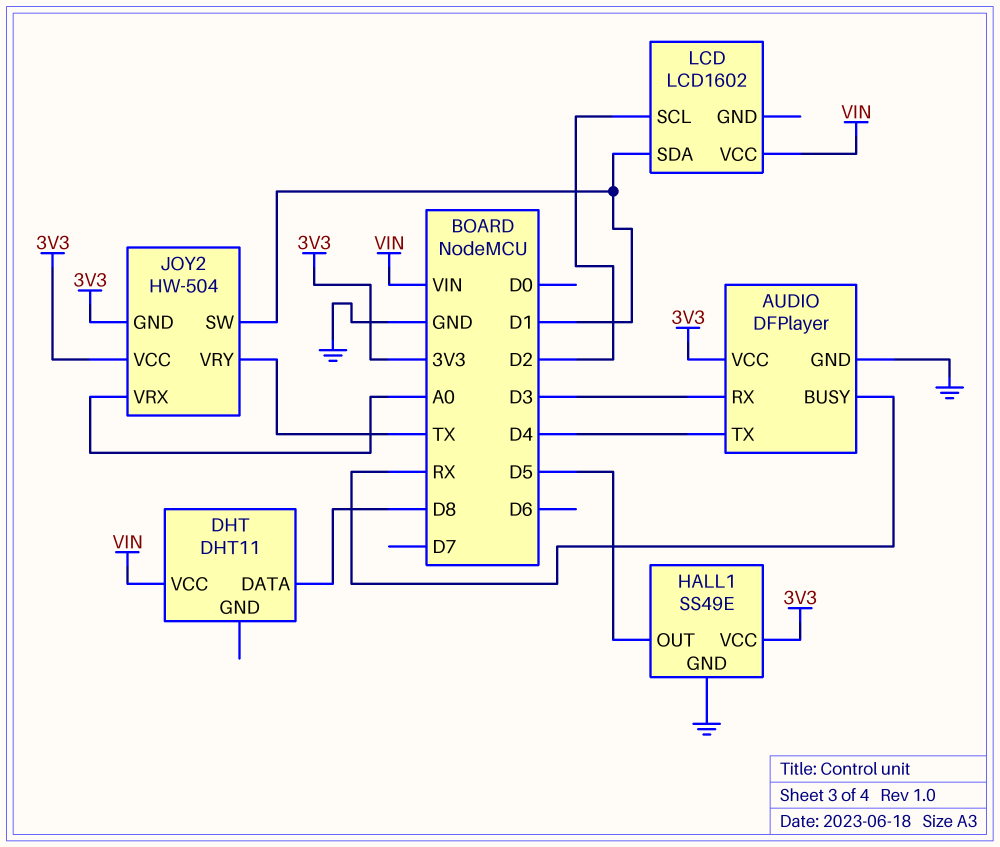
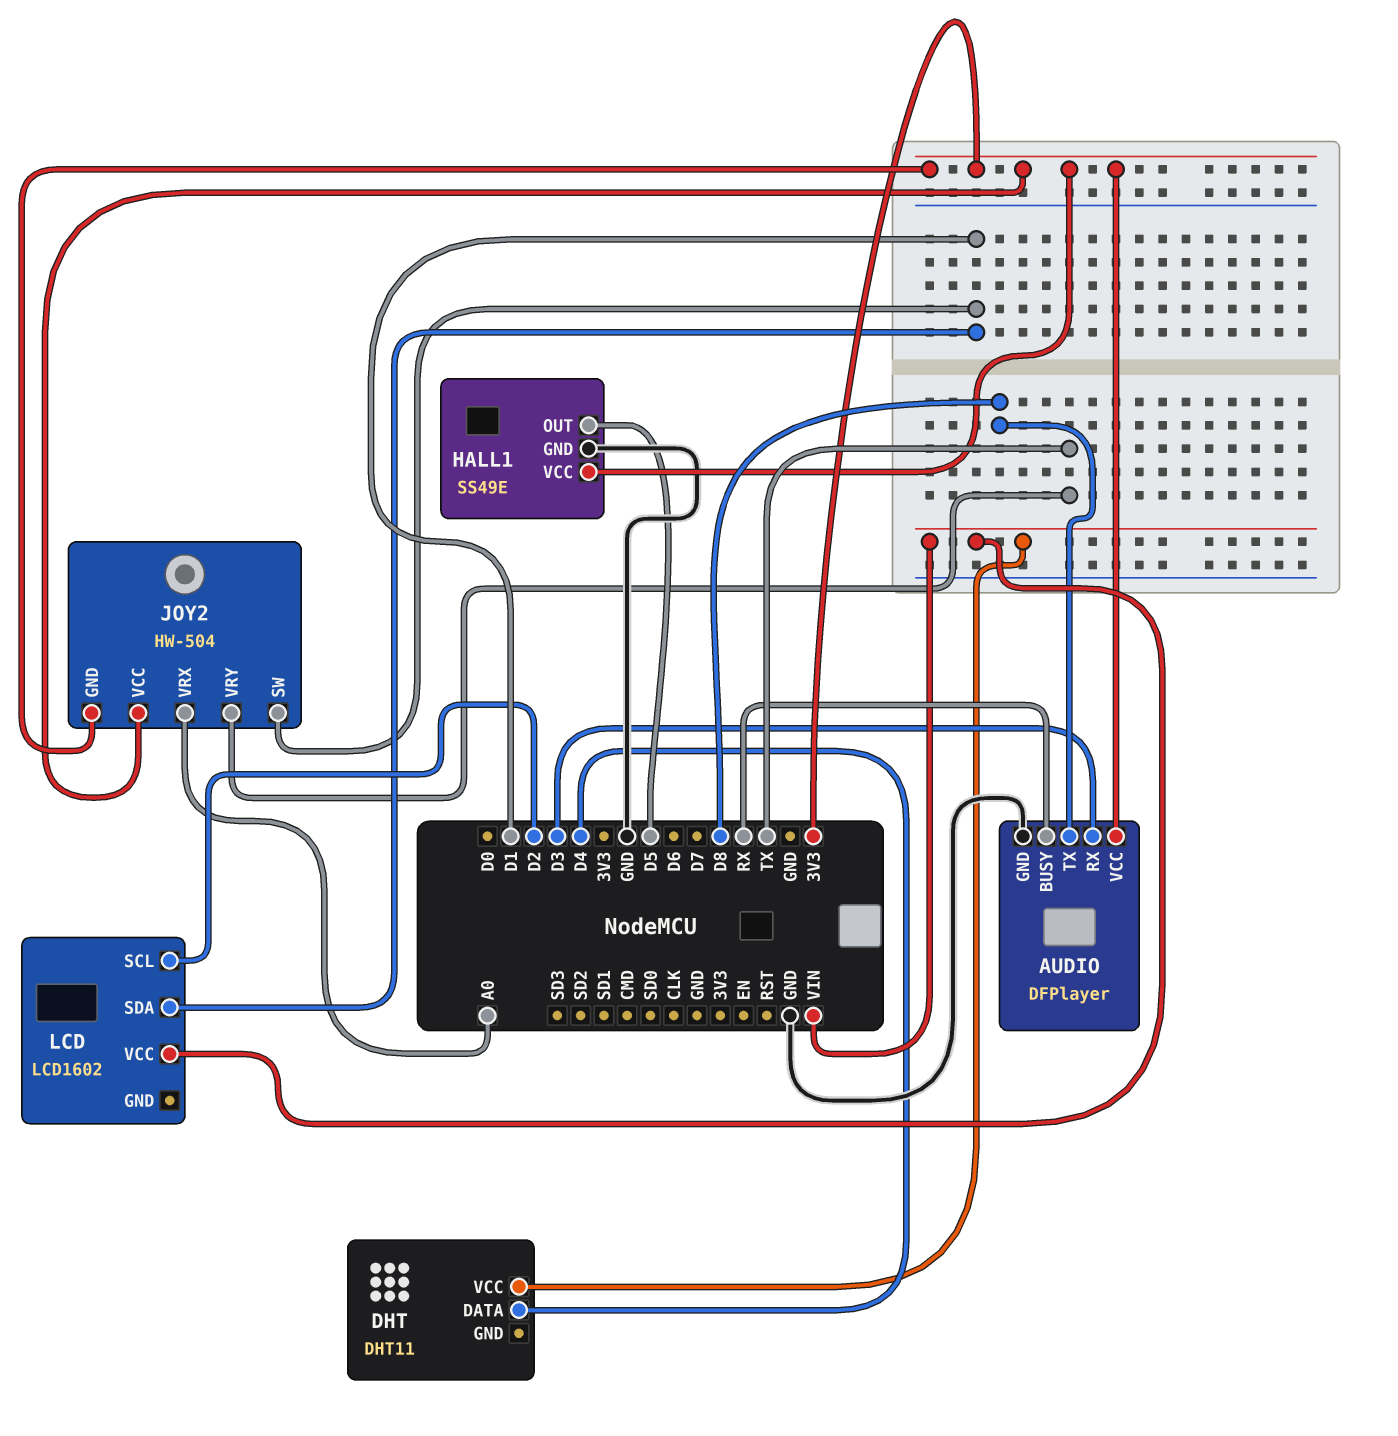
AUDIO pin TX: D4 -> D8
DHT pin DATA: D8 -> D4

